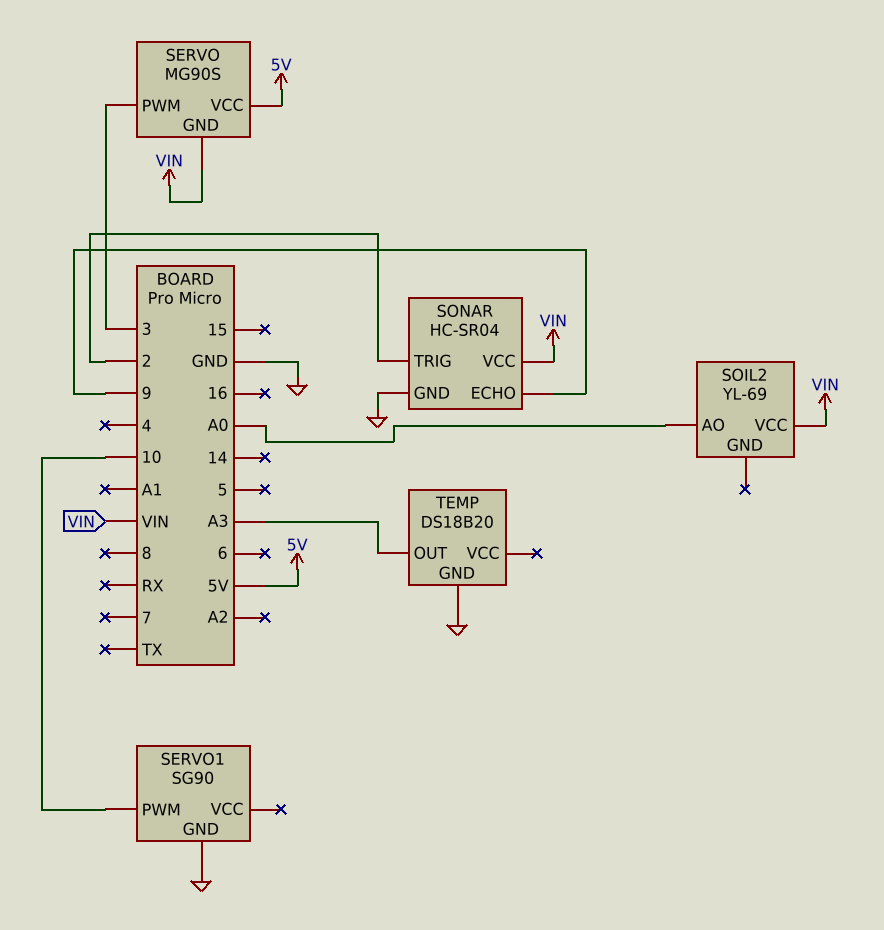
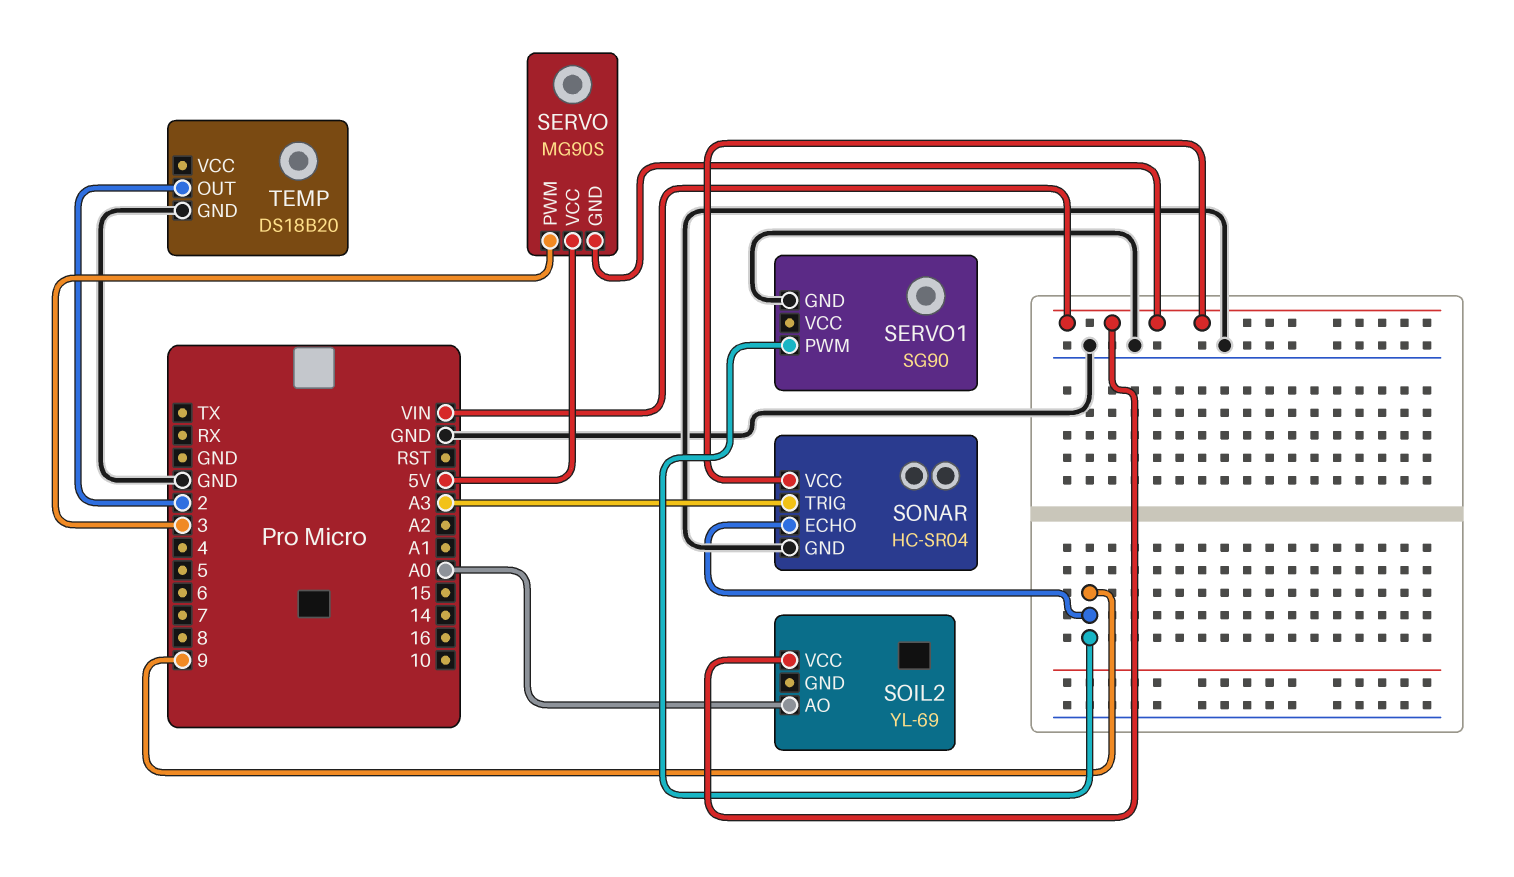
SERVO1 pin PWM: 10 -> 9
SONAR pin TRIG: 2 -> A3
TEMP pin OUT: A3 -> 2

